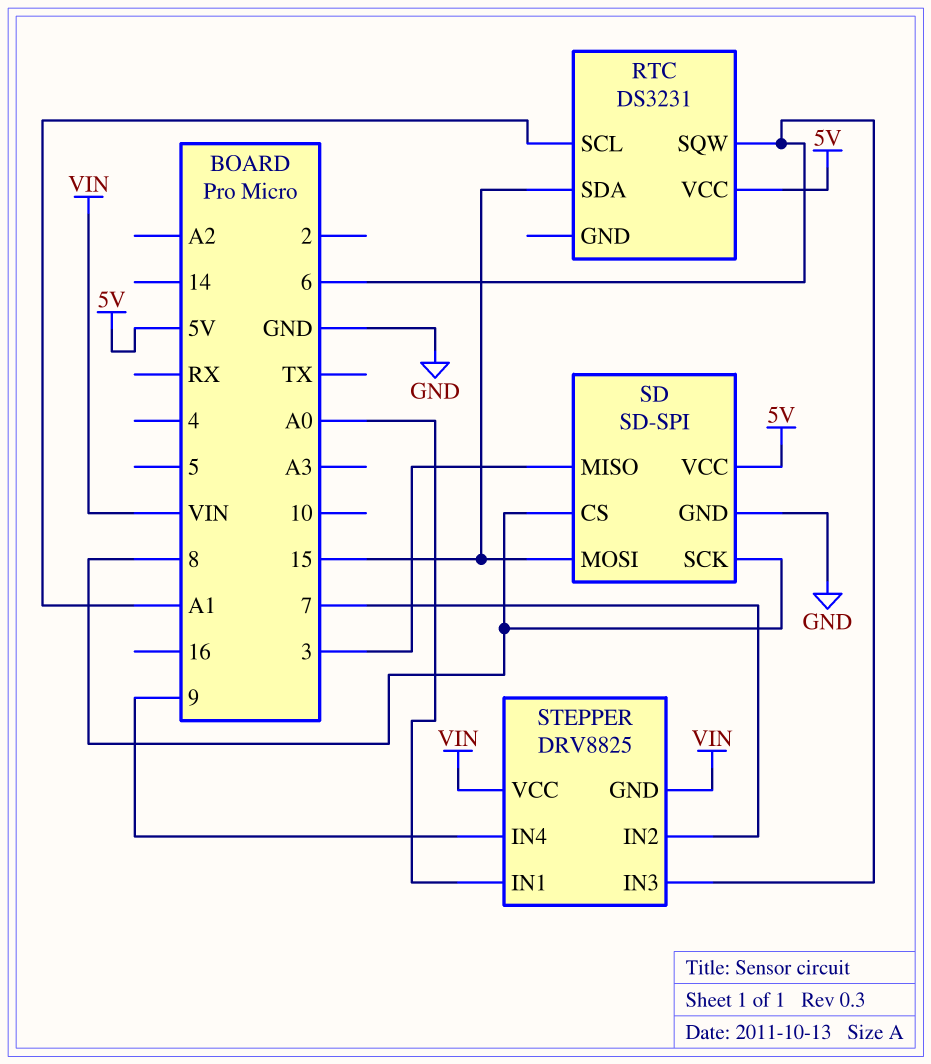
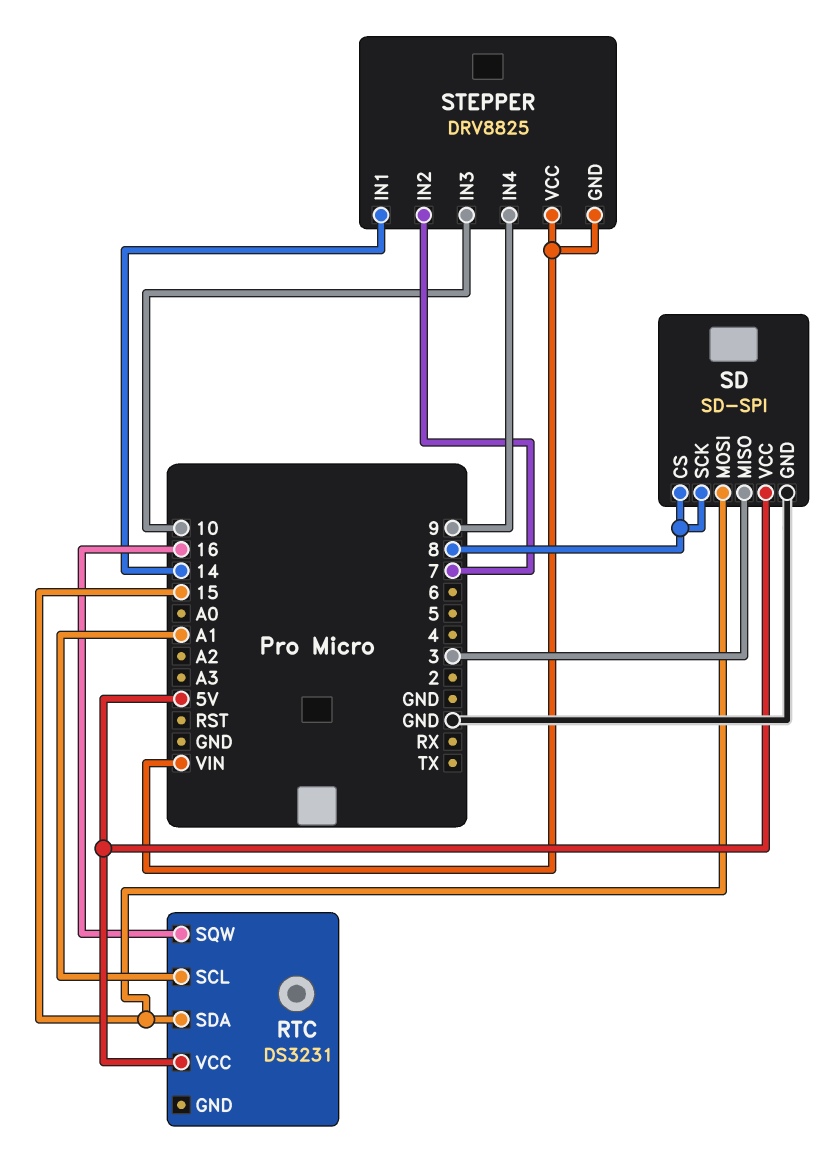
RTC pin SQW: 6 -> 16
STEPPER pin IN1: A0 -> 14
STEPPER pin IN3: 6 -> 10

